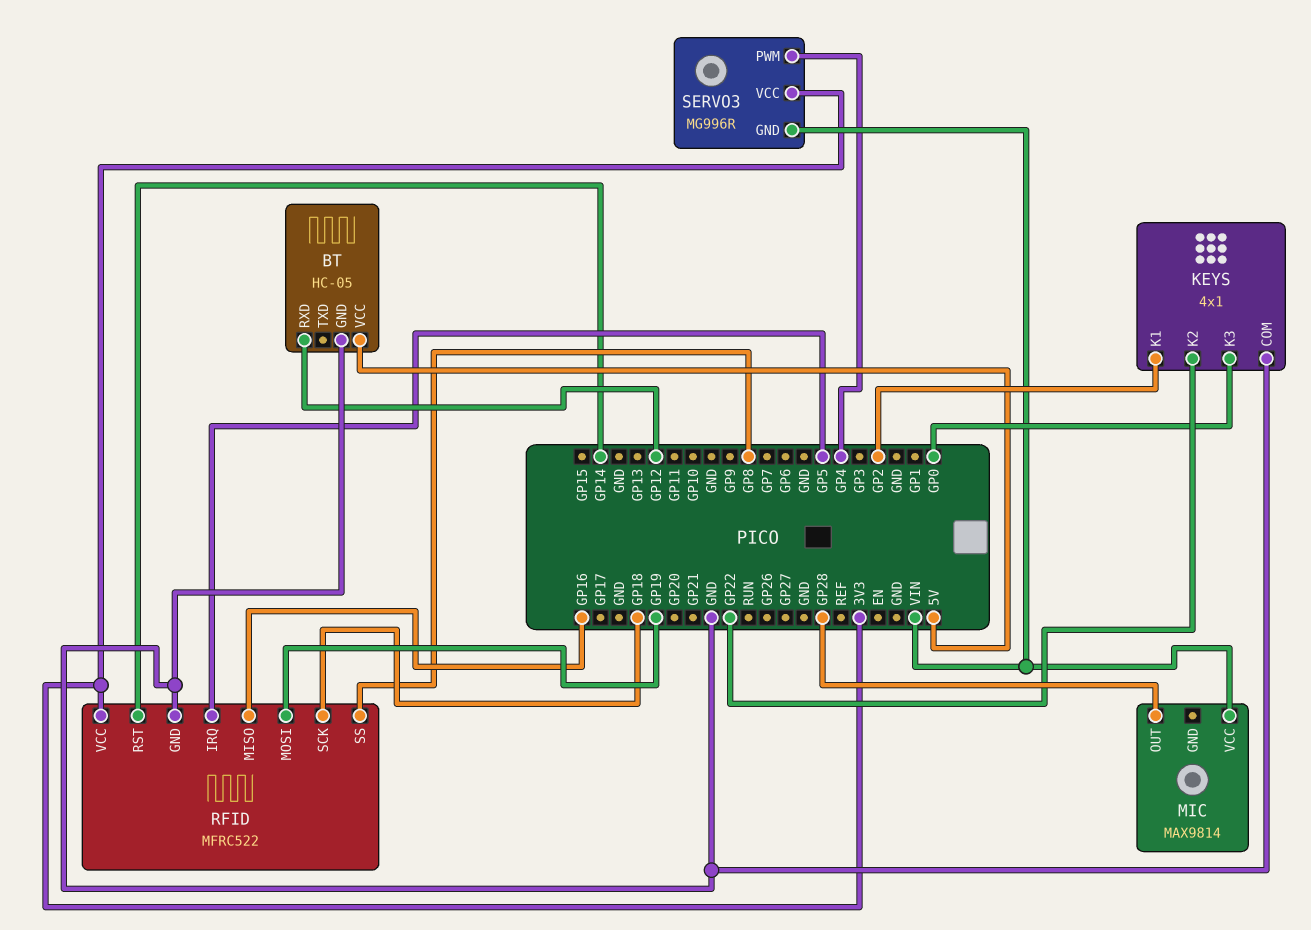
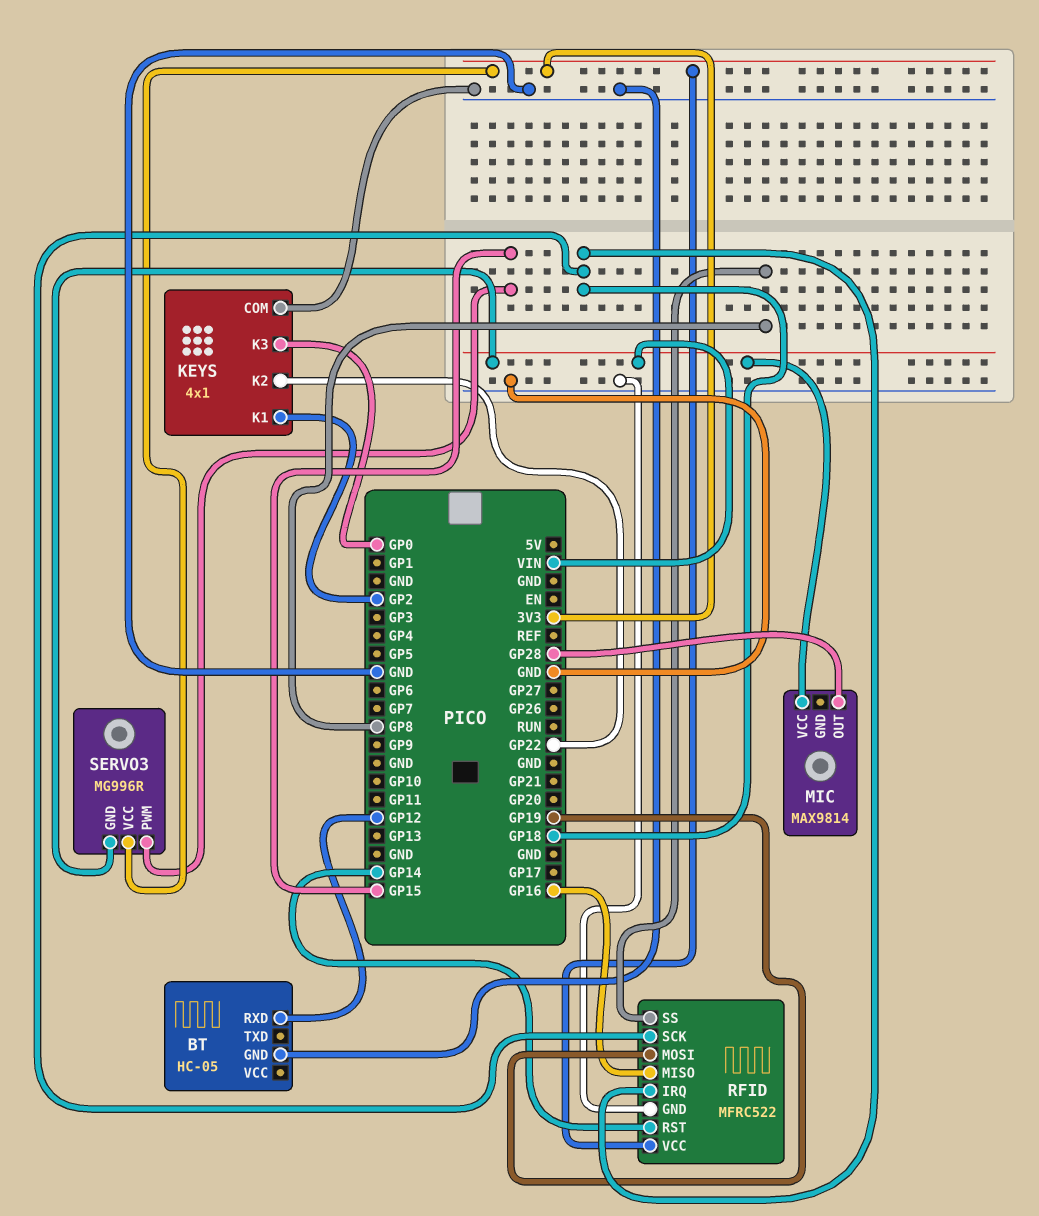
BT pin VCC: 5V -> none
RFID pin IRQ: GP5 -> GP18
SERVO3 pin PWM: GP4 -> GP15

